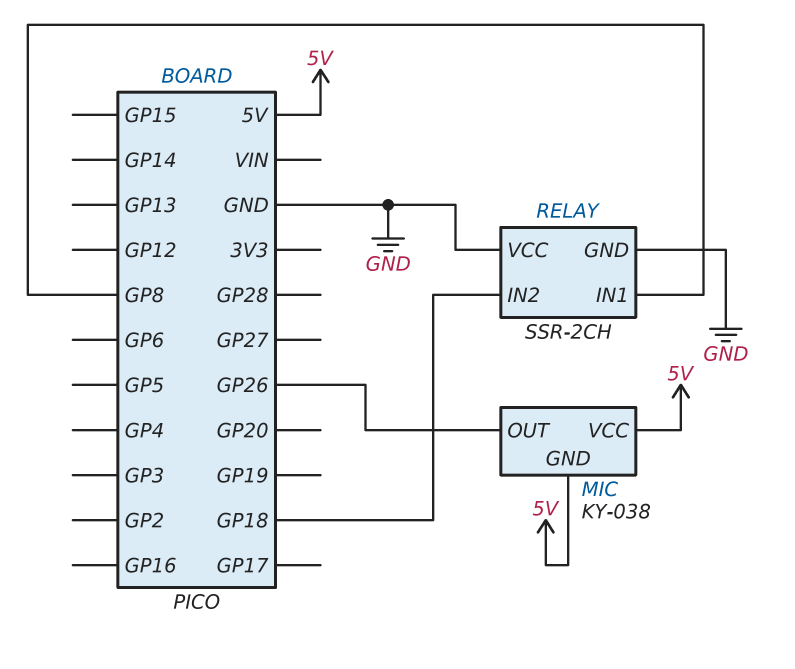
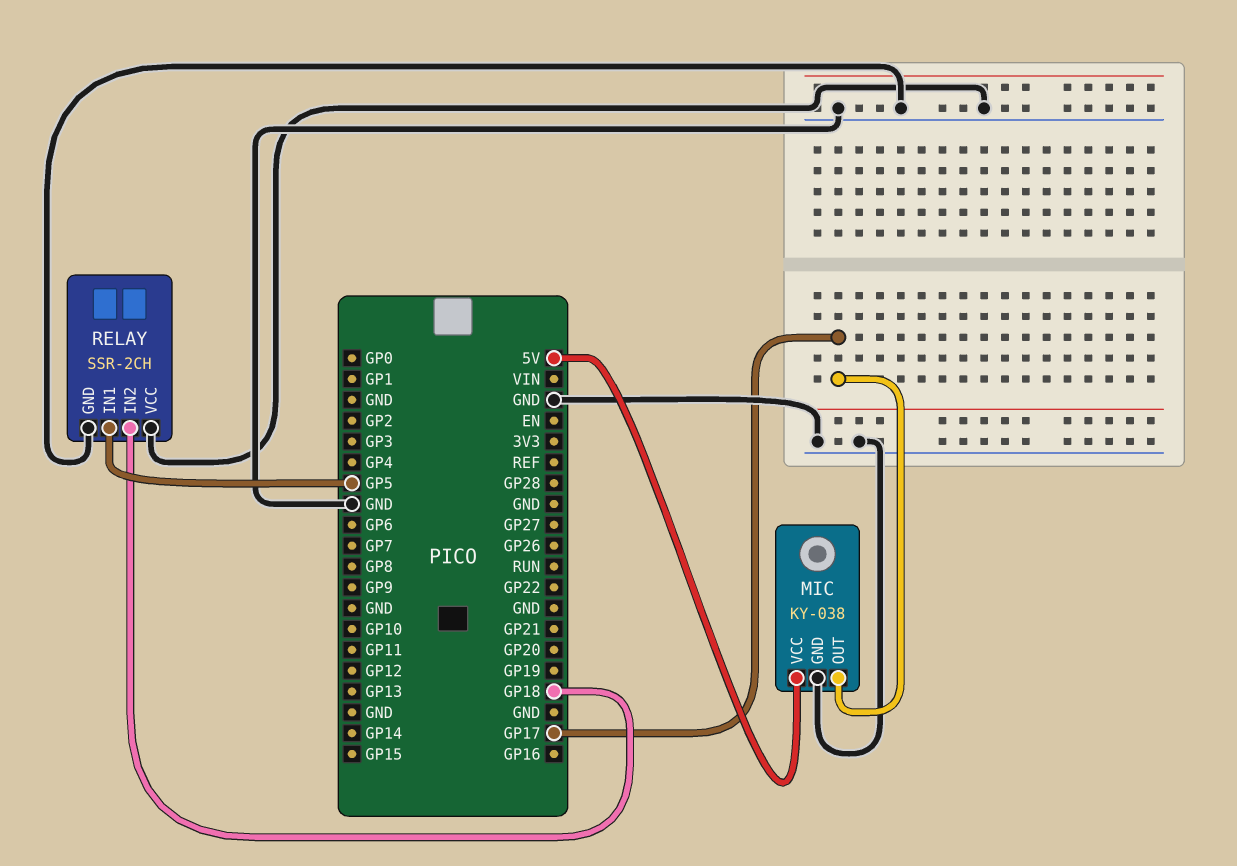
MIC pin GND: 5V -> GND
MIC pin OUT: GP26 -> GP17
RELAY pin IN1: GP8 -> GP5

